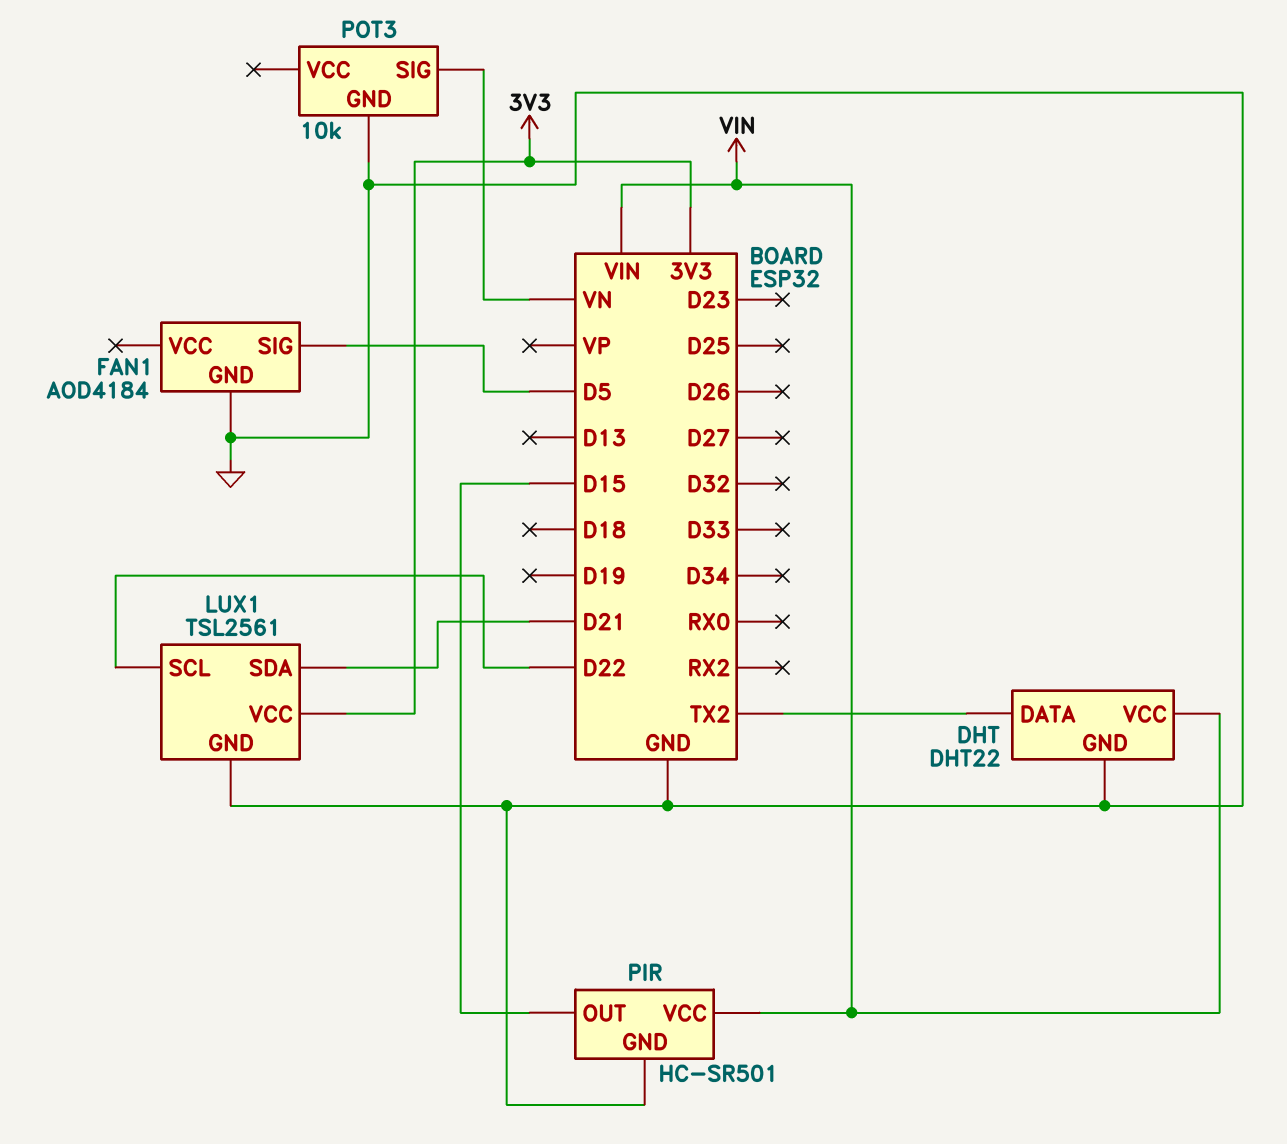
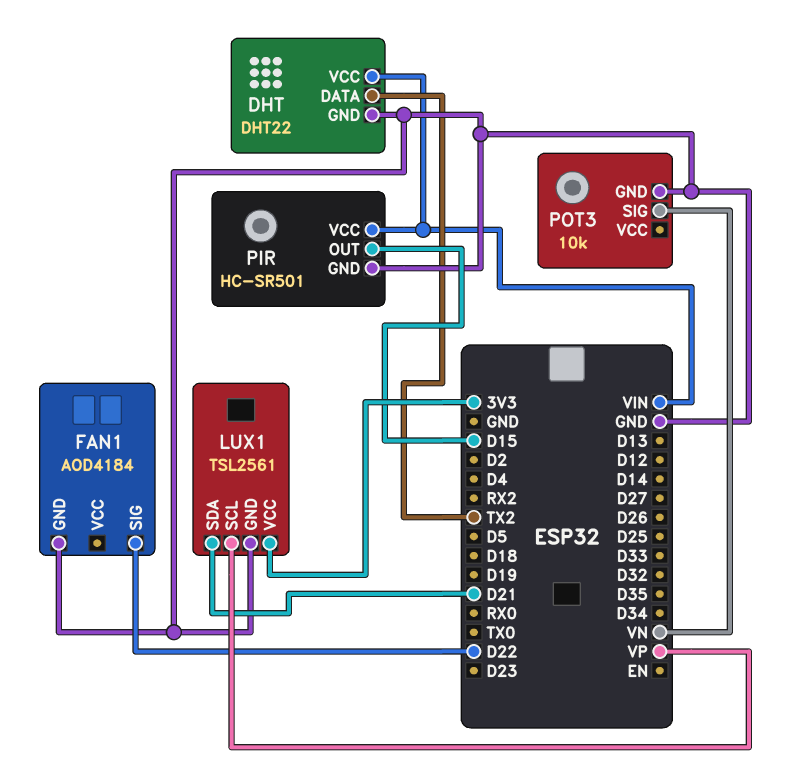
FAN1 pin SIG: D5 -> D22
LUX1 pin SCL: D22 -> VP

